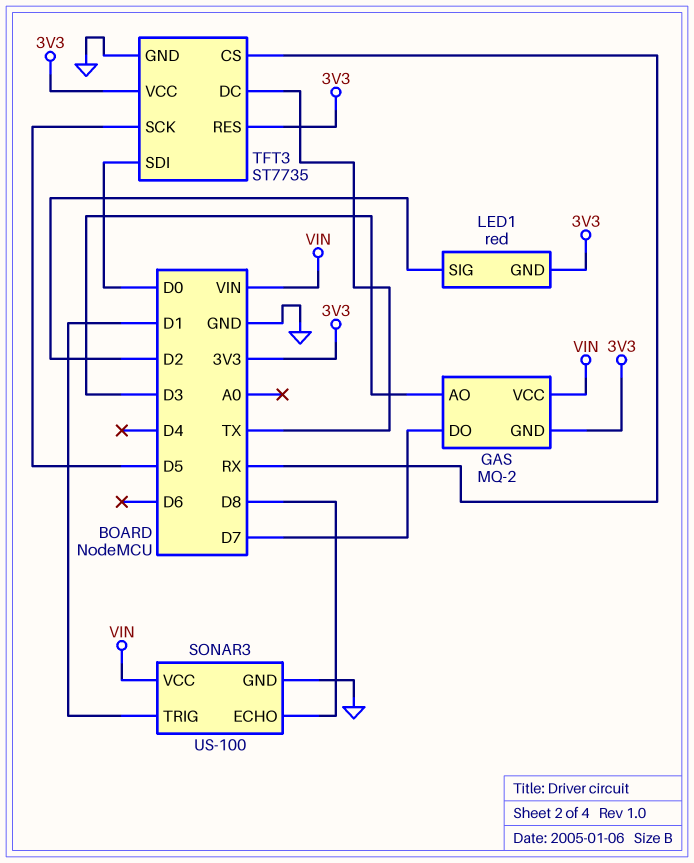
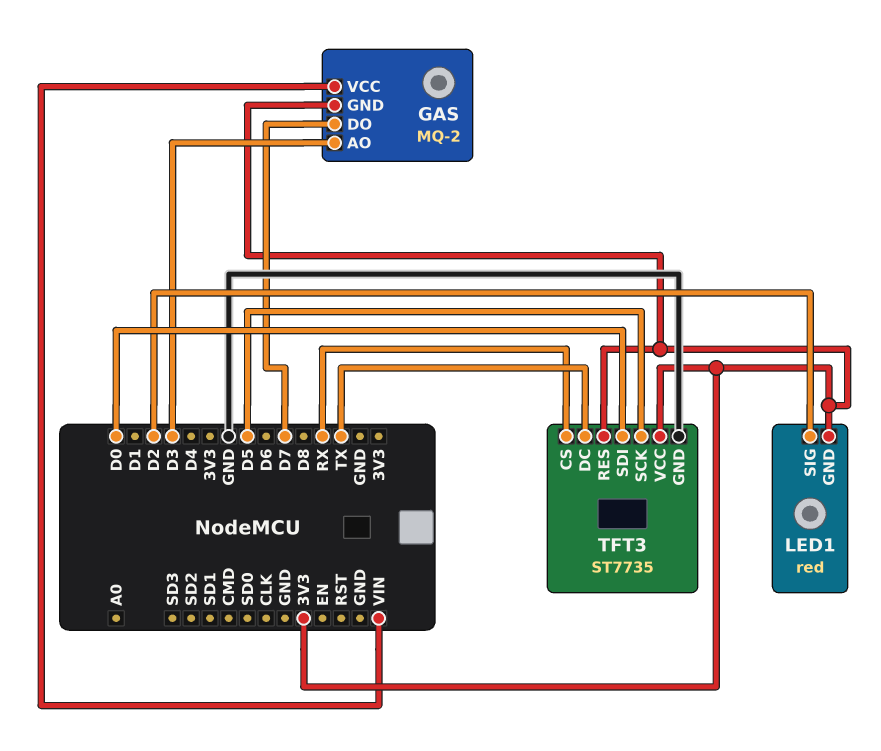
SONAR3: US-100 -> none
SONAR3 pin ECHO: D8 -> none
SONAR3 pin GND: GND -> none
SONAR3 pin TRIG: D1 -> none
SONAR3 pin VCC: VIN -> none

